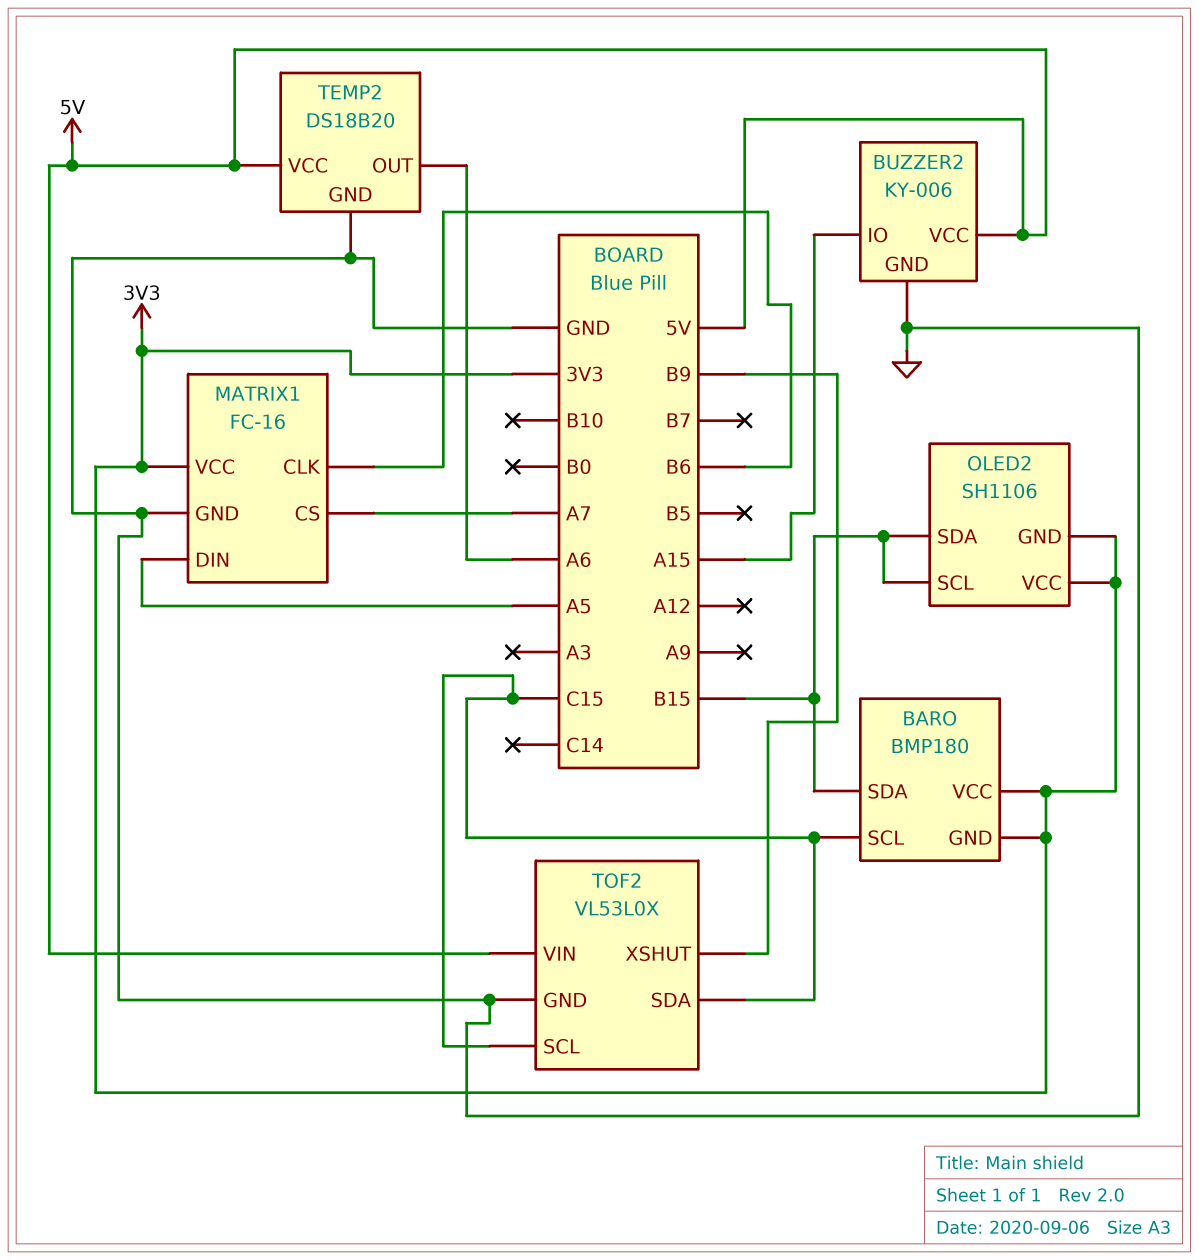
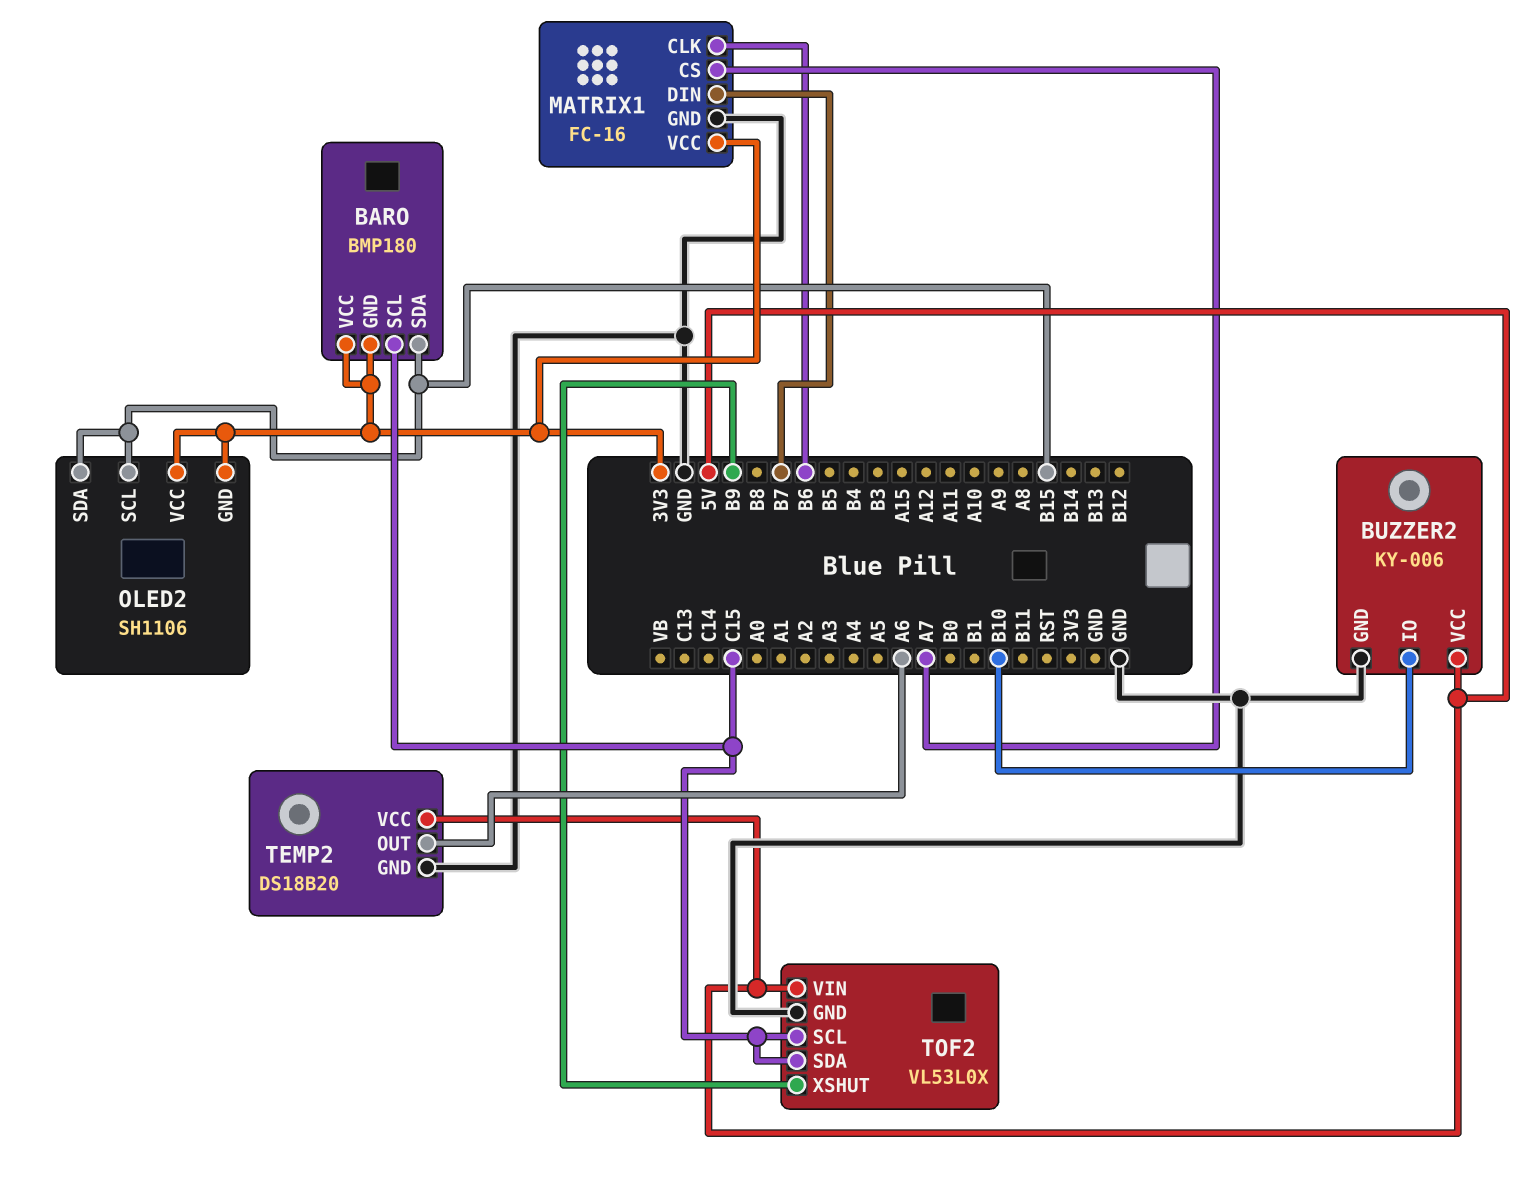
BUZZER2 pin IO: A15 -> B10
MATRIX1 pin DIN: A5 -> B7

